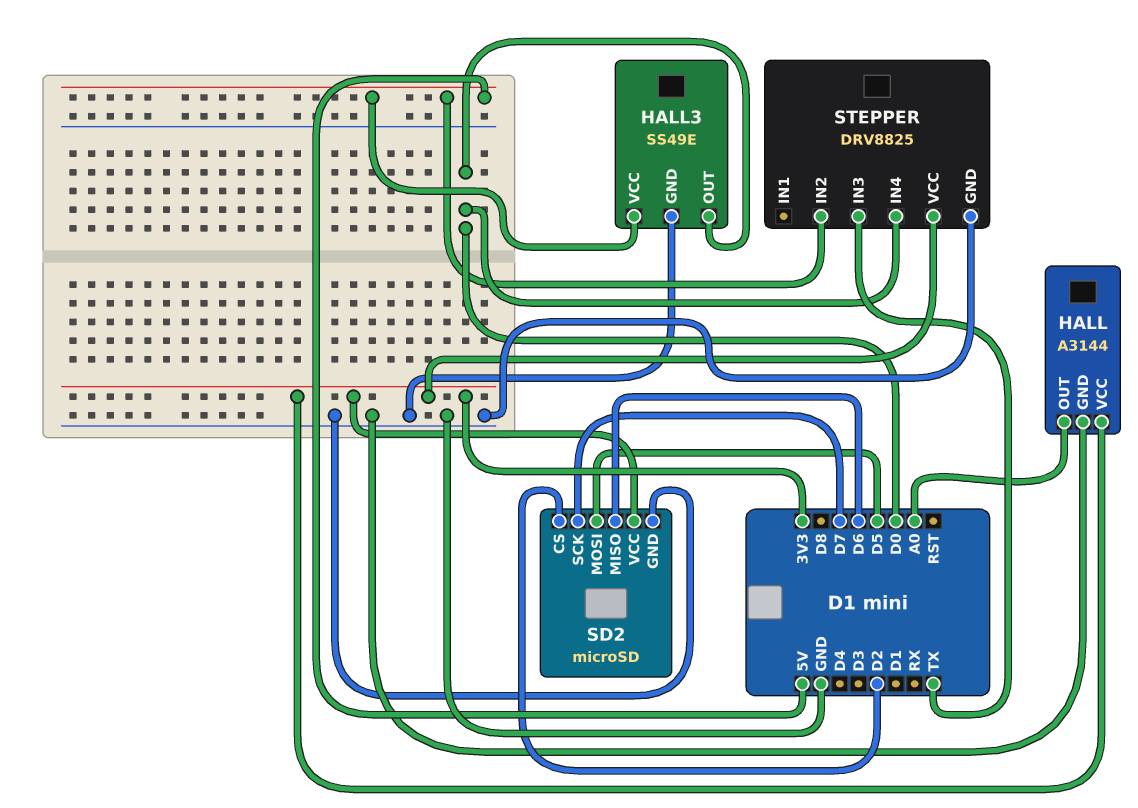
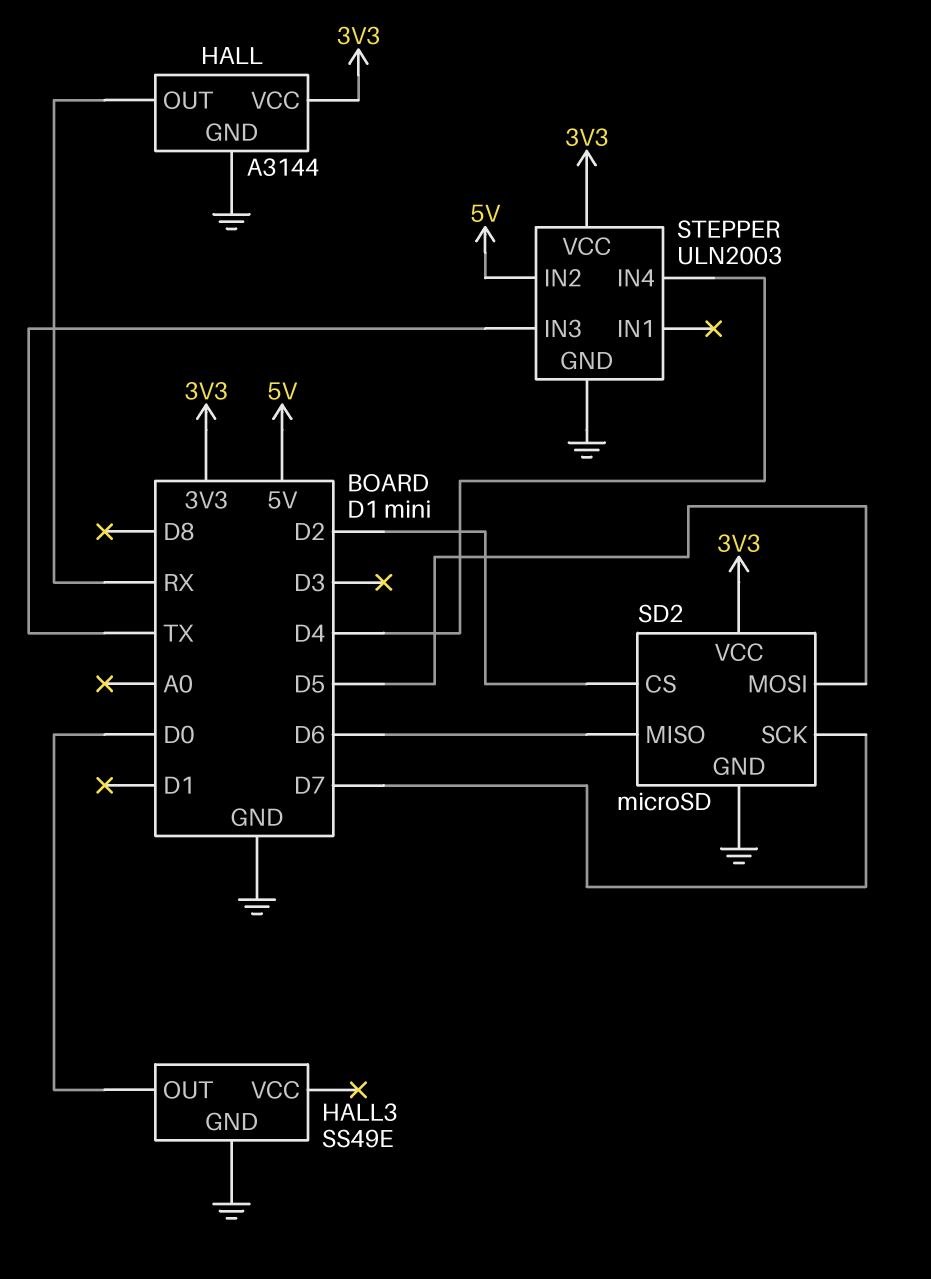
HALL pin OUT: A0 -> RX
HALL3 pin VCC: 5V -> none
STEPPER: DRV8825 -> ULN2003
STEPPER pin IN4: D0 -> D4

